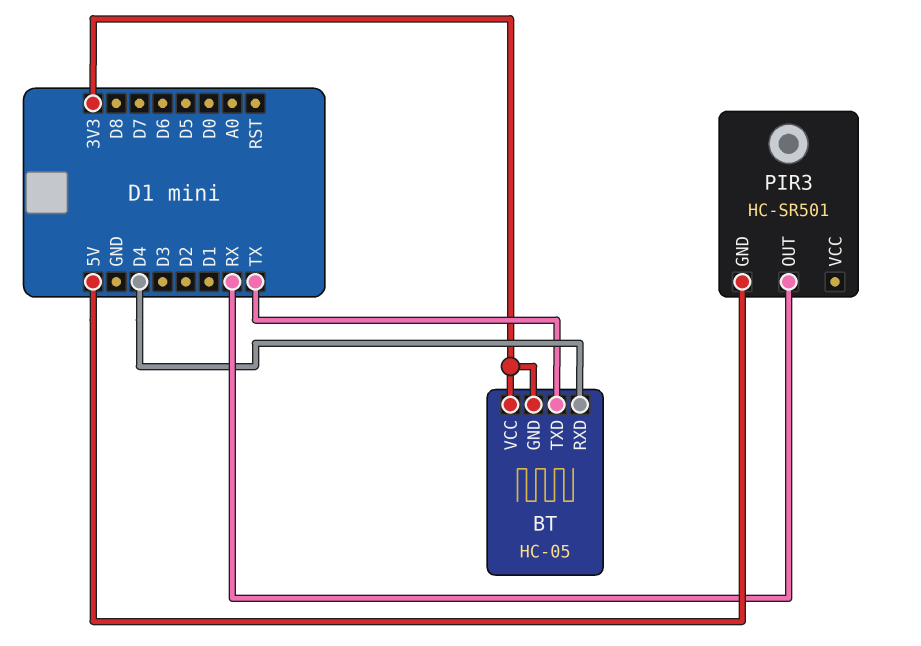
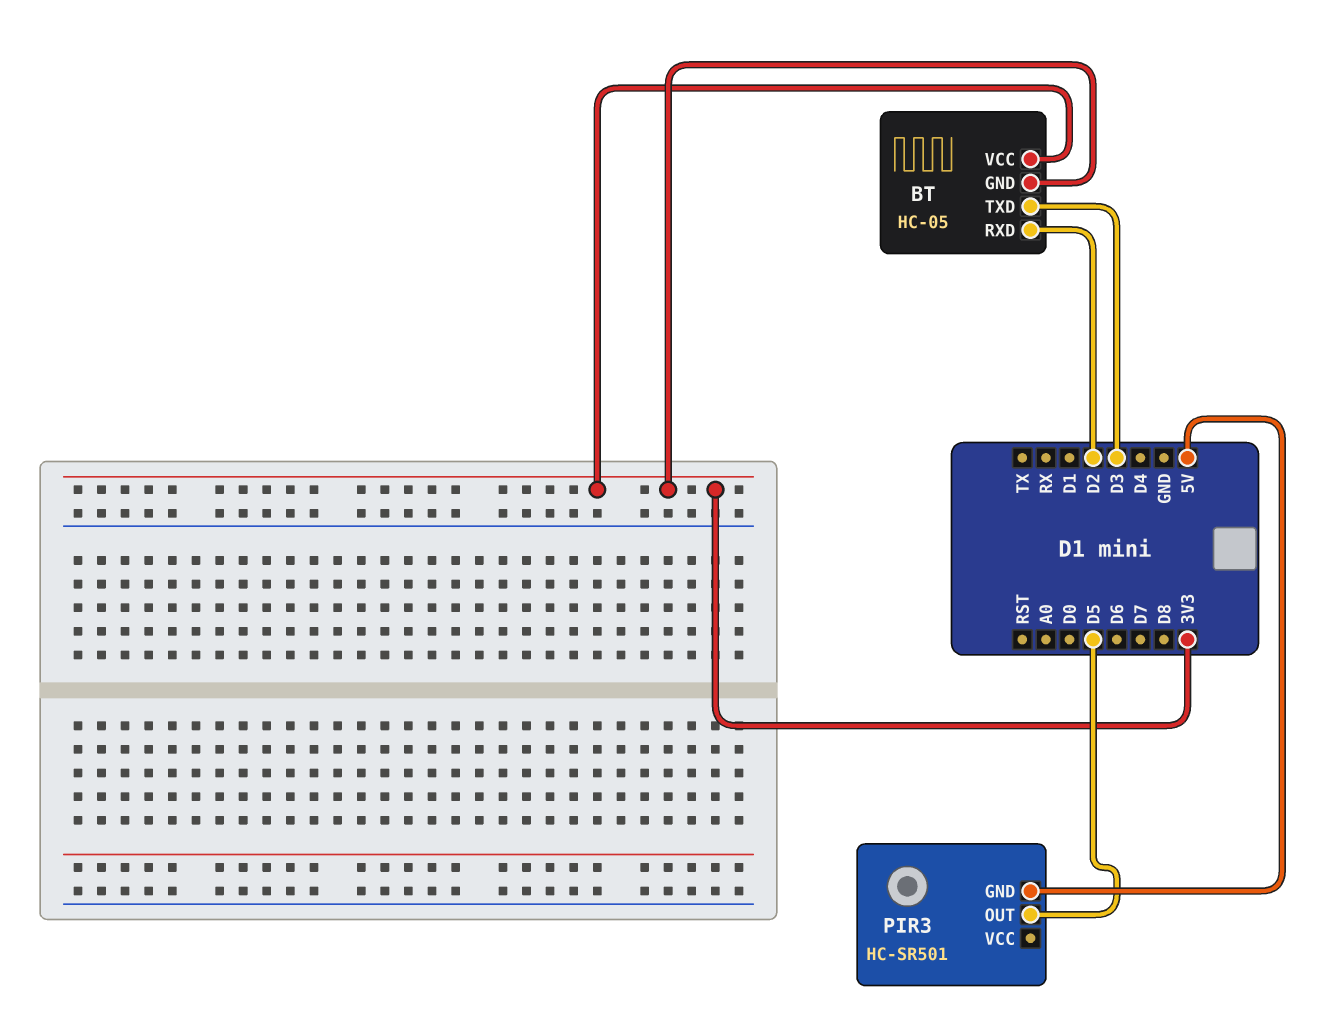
BT pin RXD: D4 -> D2
BT pin TXD: TX -> D3
PIR3 pin OUT: RX -> D5

